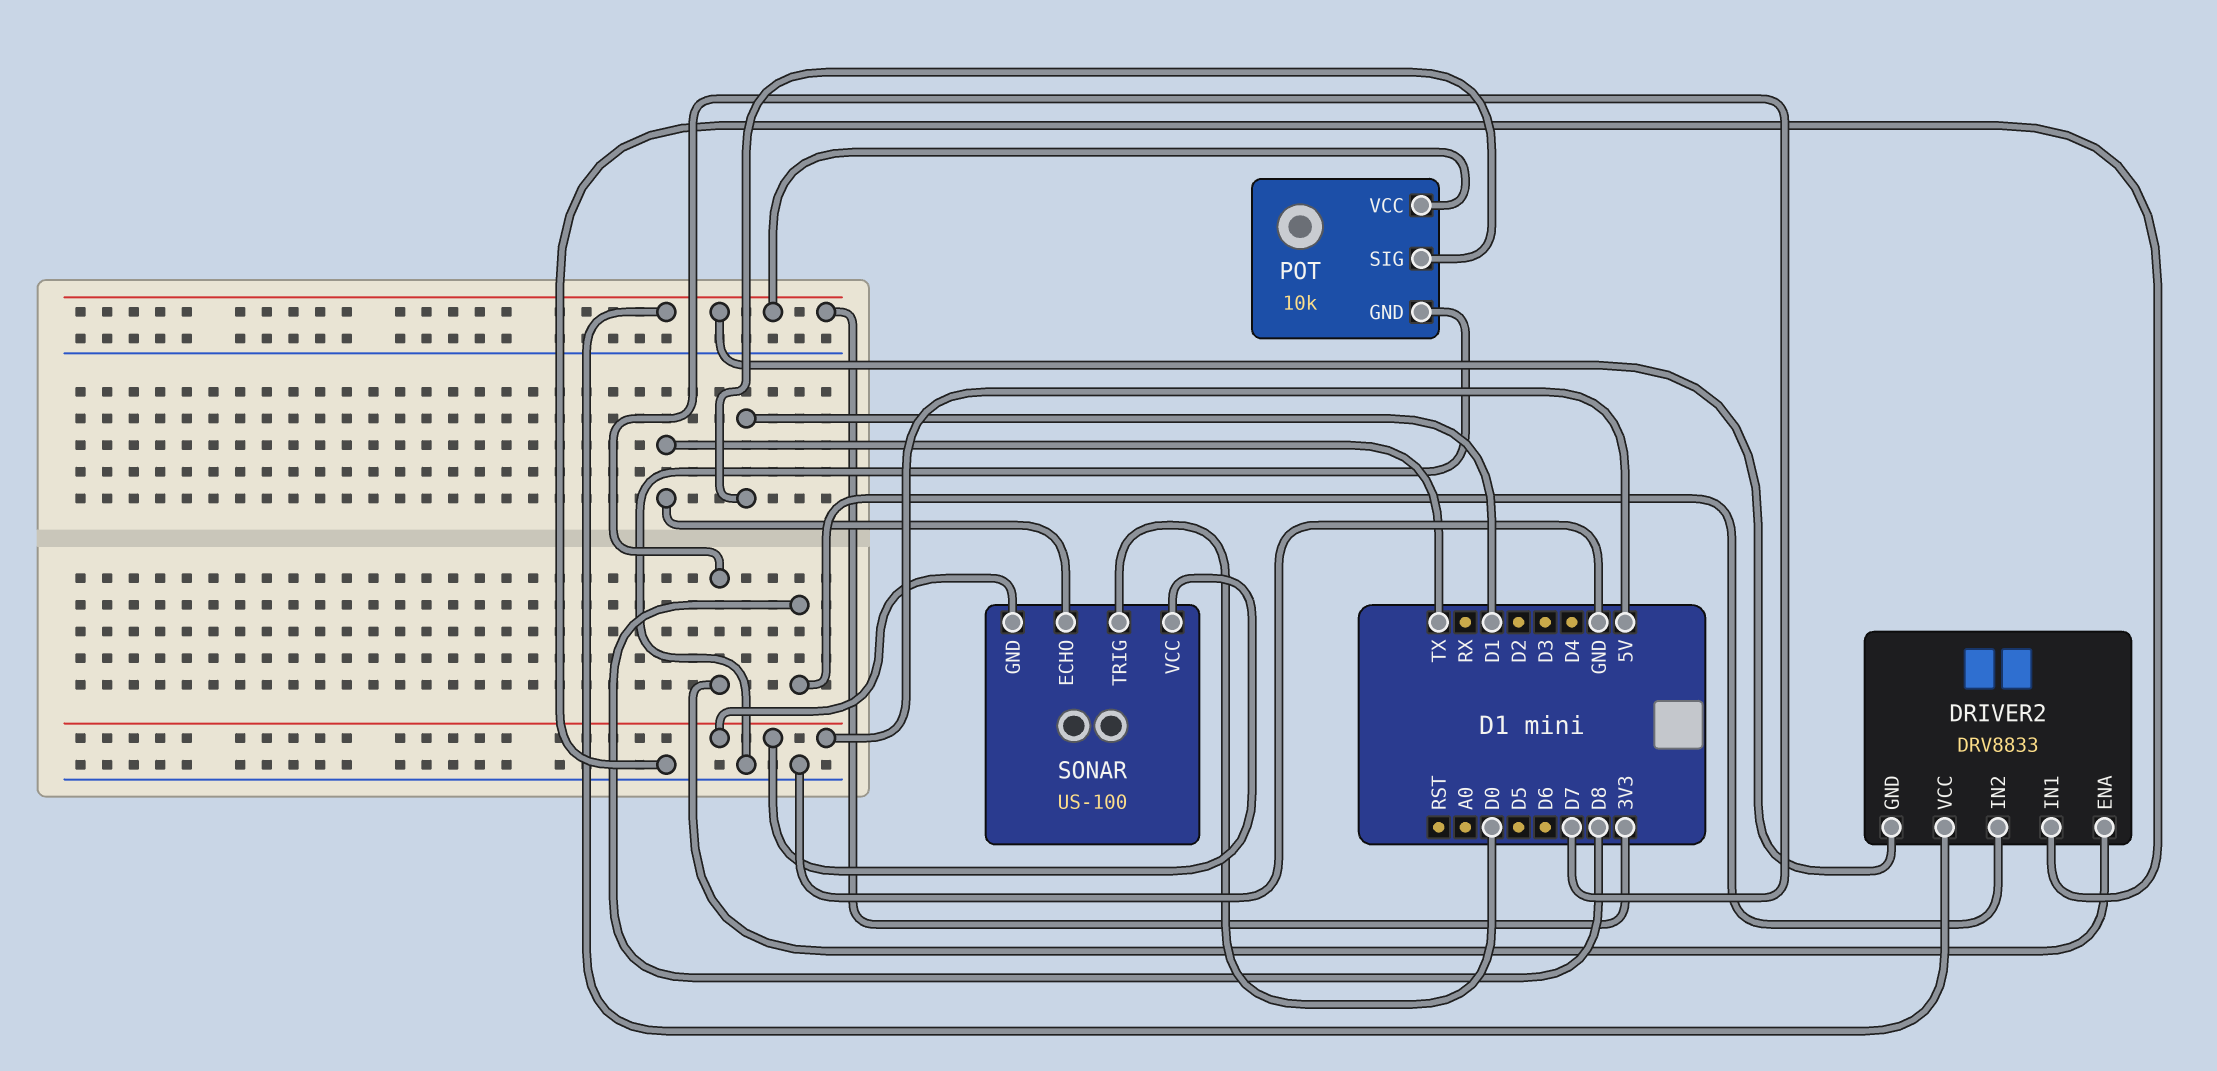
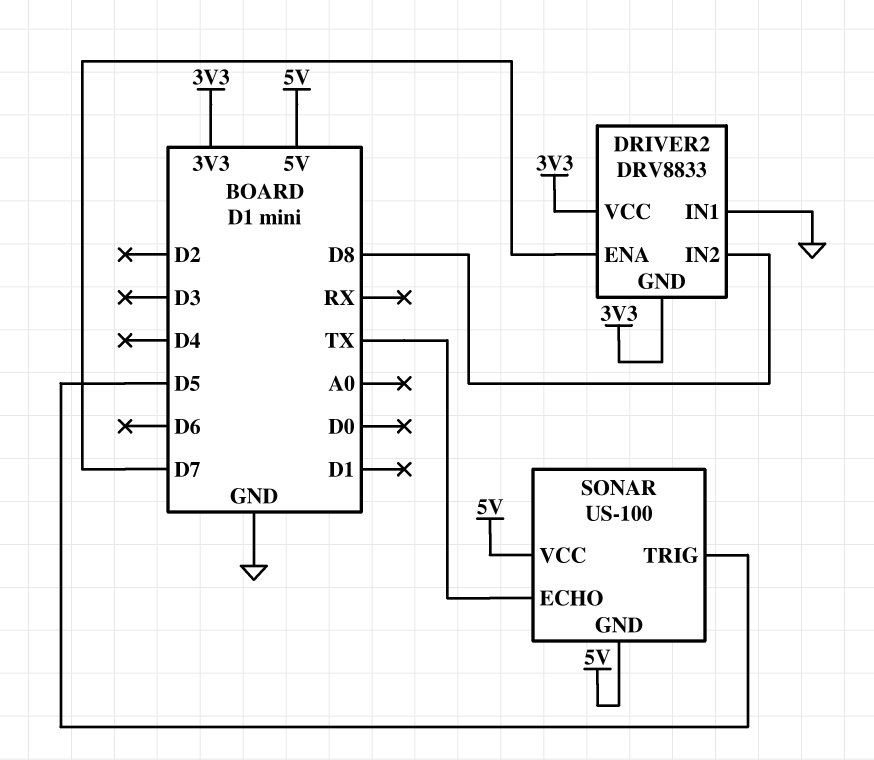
POT: 10k -> none
POT pin GND: GND -> none
POT pin SIG: D1 -> none
POT pin VCC: 3V3 -> none
SONAR pin TRIG: D0 -> D5

